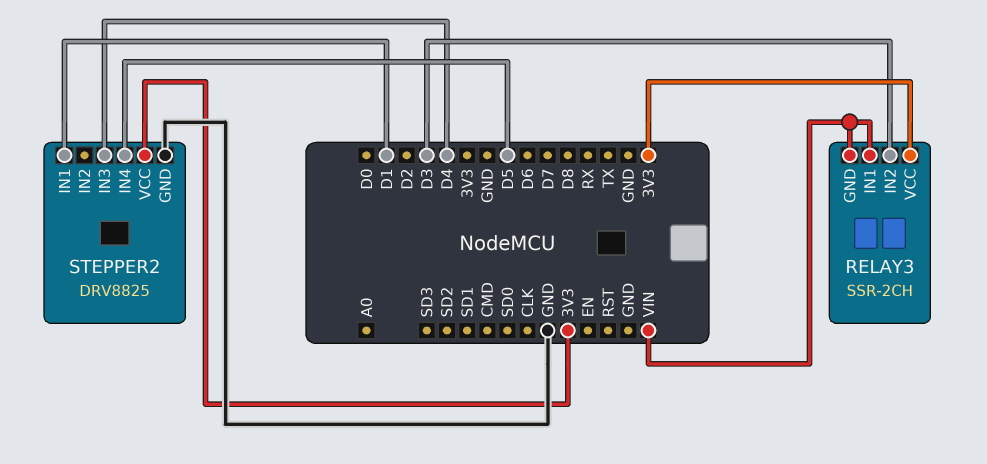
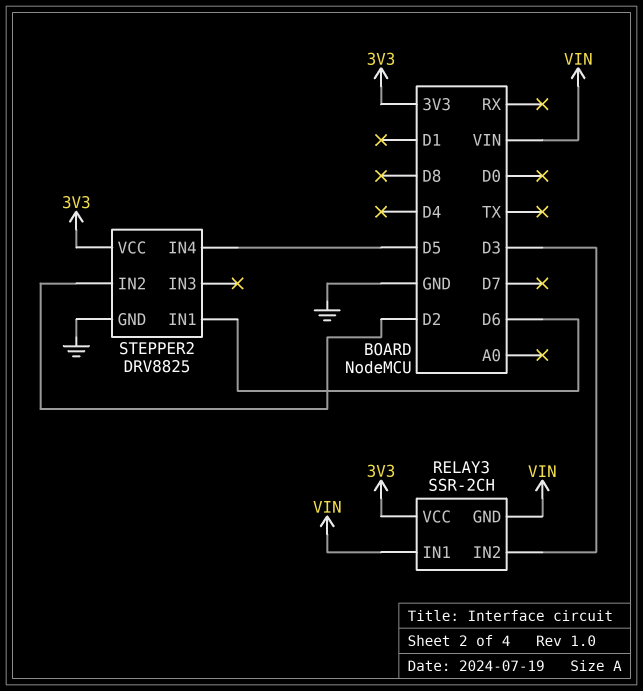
STEPPER2 pin IN1: D1 -> D6
STEPPER2 pin IN2: none -> D2
STEPPER2 pin IN3: D4 -> none

